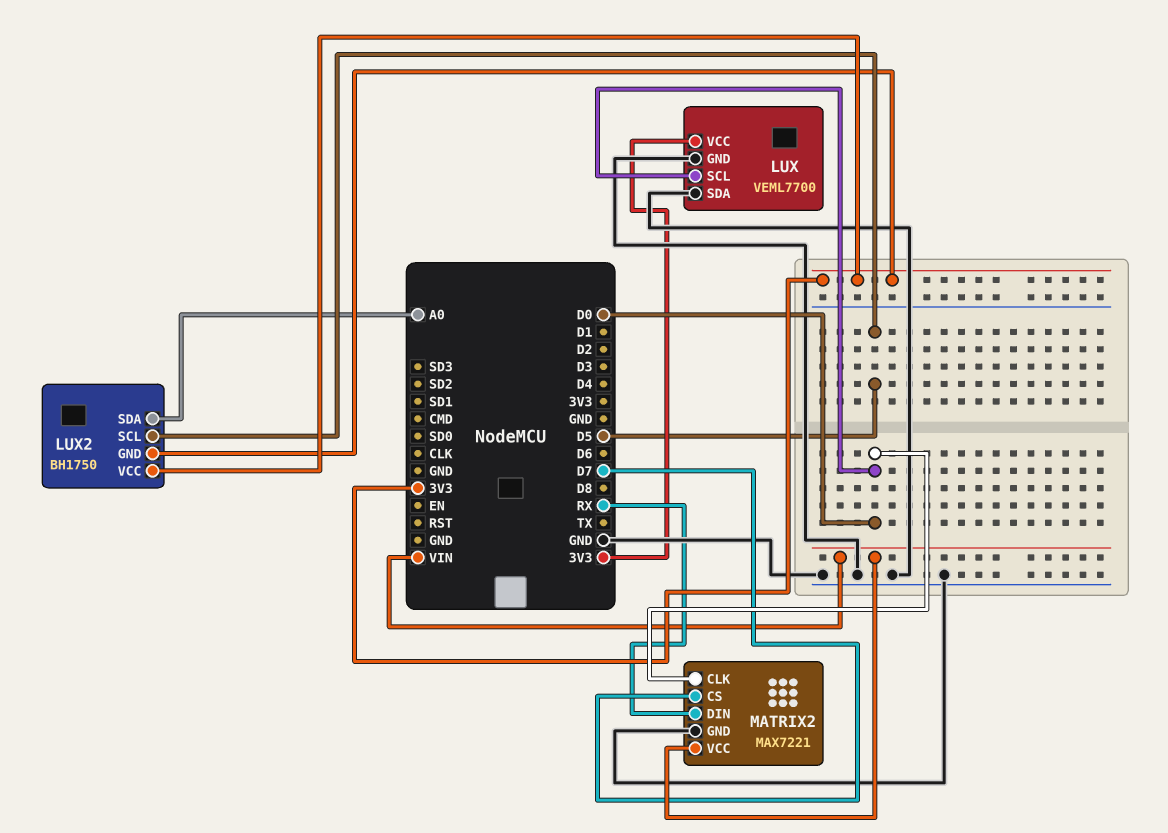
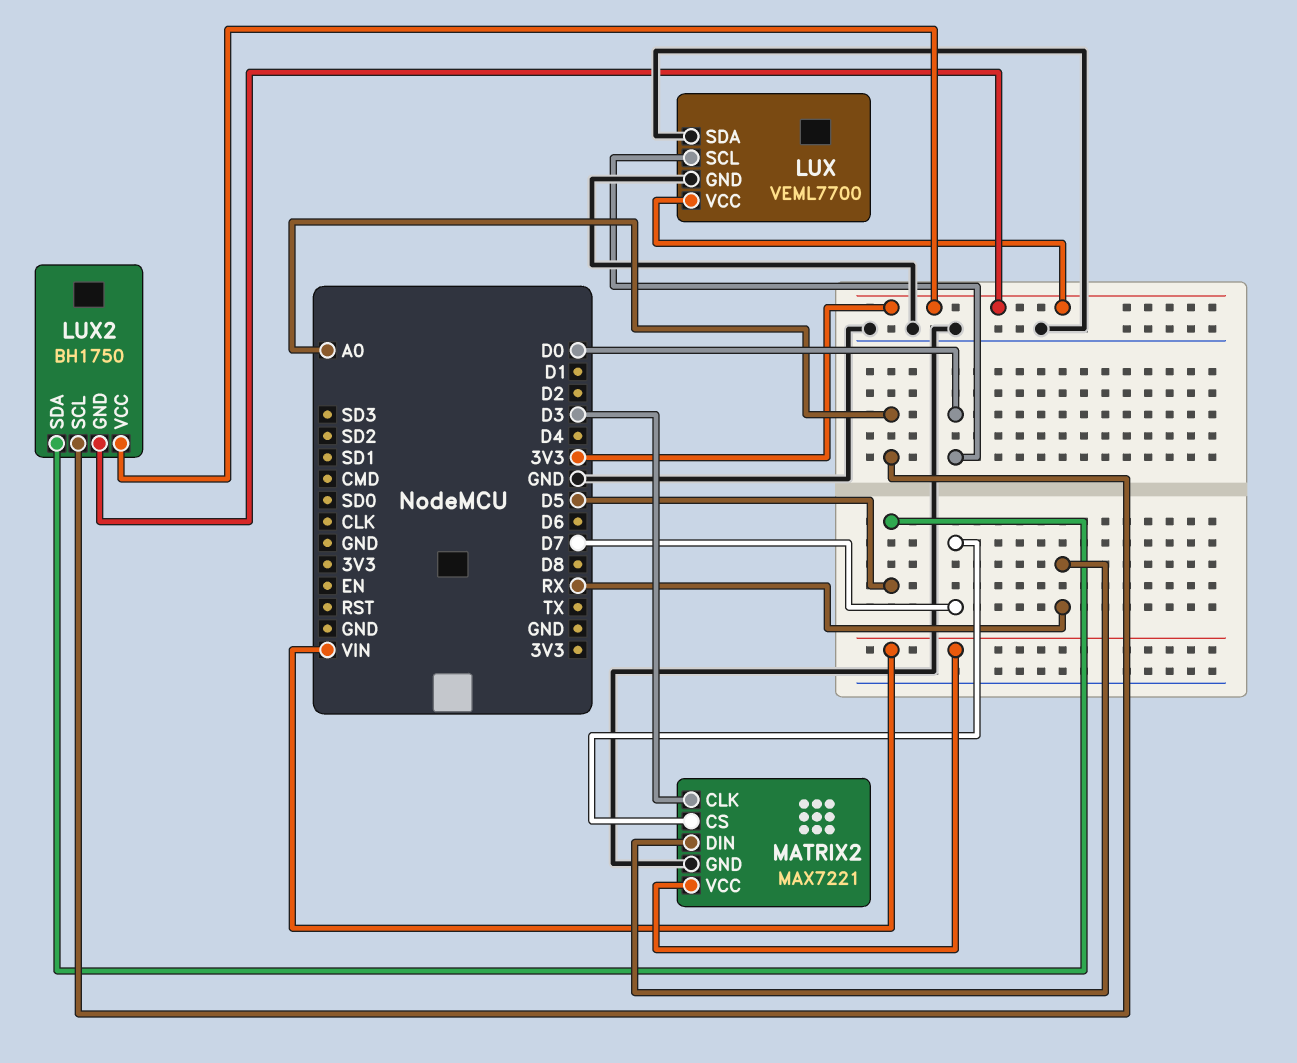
LUX2 pin SCL: D5 -> A0
LUX2 pin SDA: A0 -> D5
MATRIX2 pin CLK: D0 -> D3

